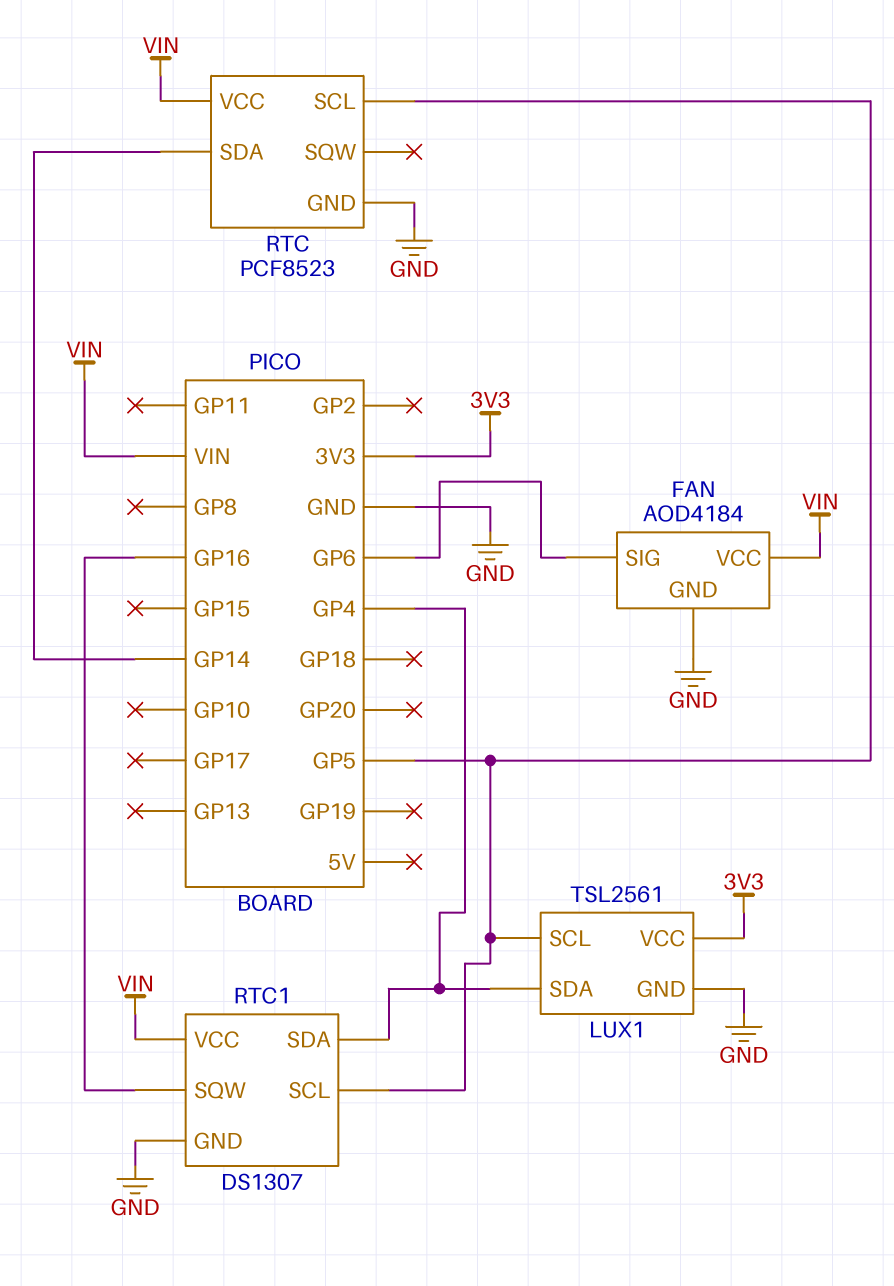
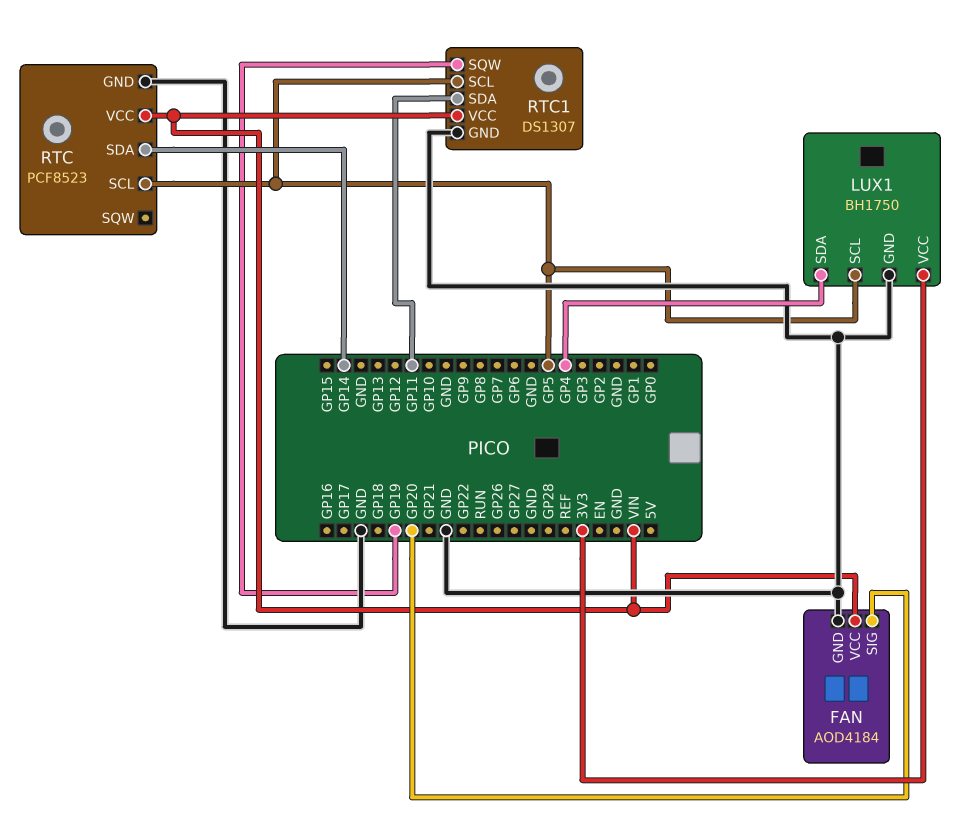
FAN pin SIG: GP6 -> GP20
LUX1: TSL2561 -> BH1750
RTC1 pin SDA: GP4 -> GP11
RTC1 pin SQW: GP16 -> GP19

